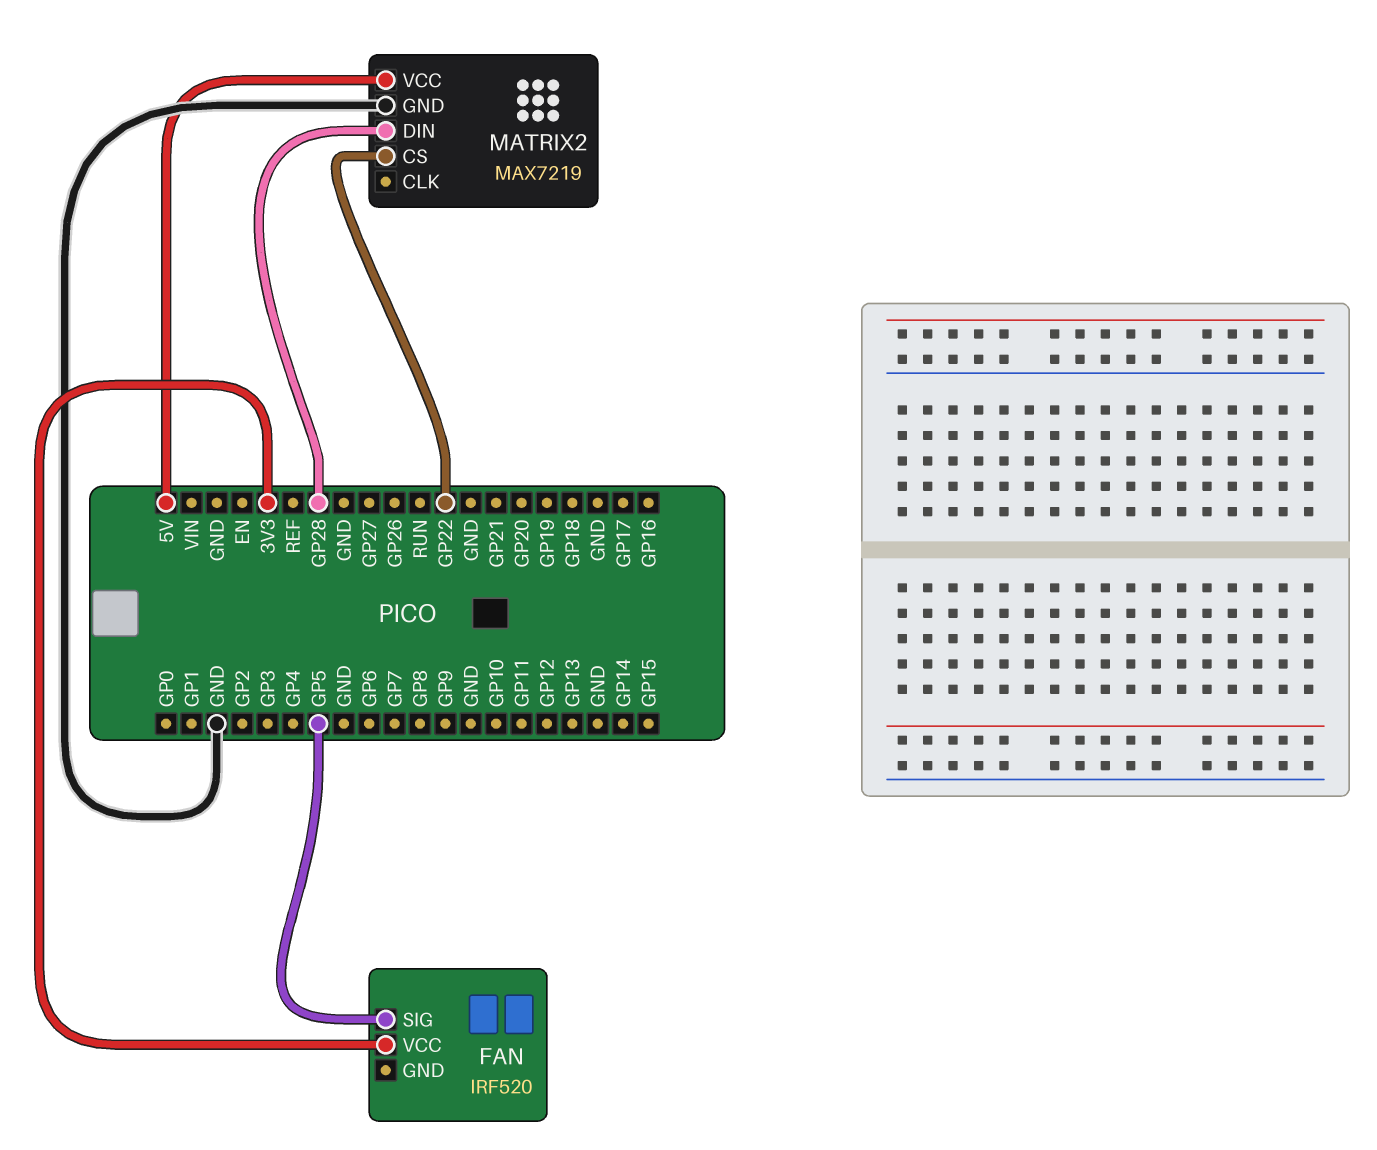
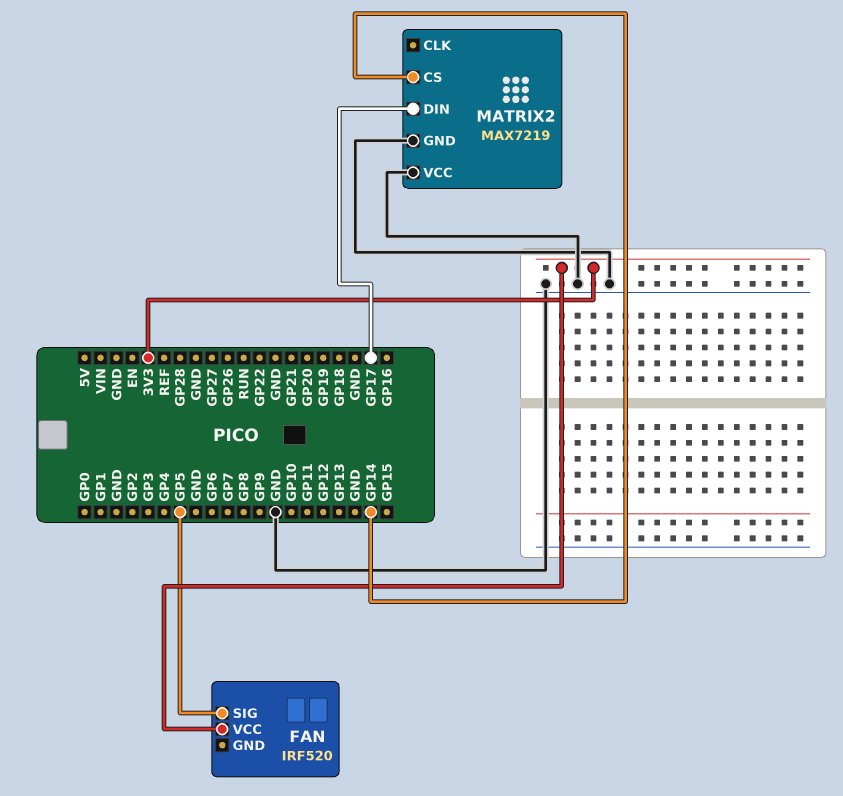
MATRIX2 pin CS: GP22 -> GP14
MATRIX2 pin DIN: GP28 -> GP17
MATRIX2 pin VCC: 5V -> GND

